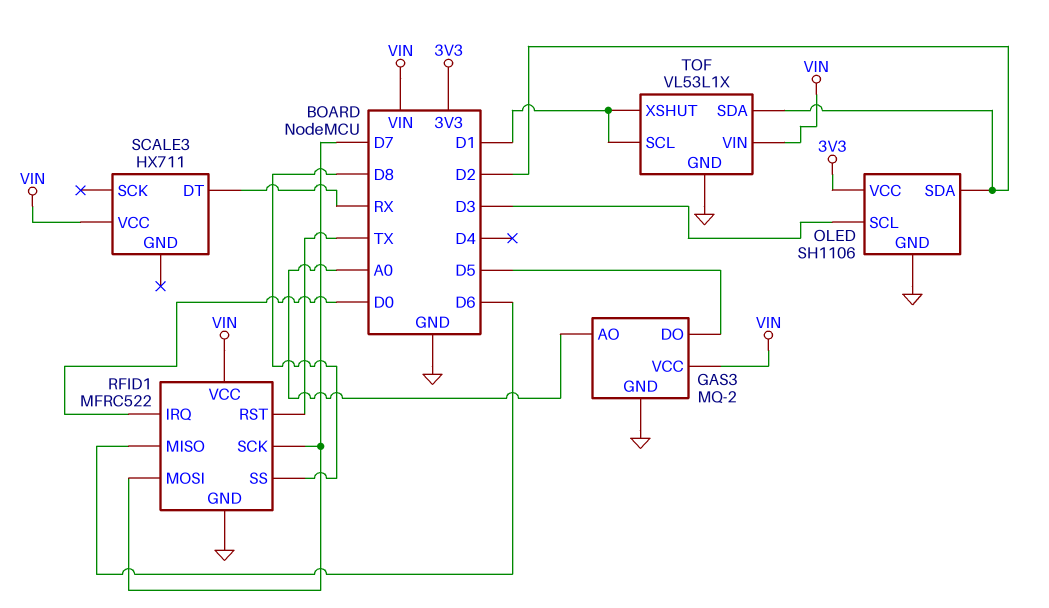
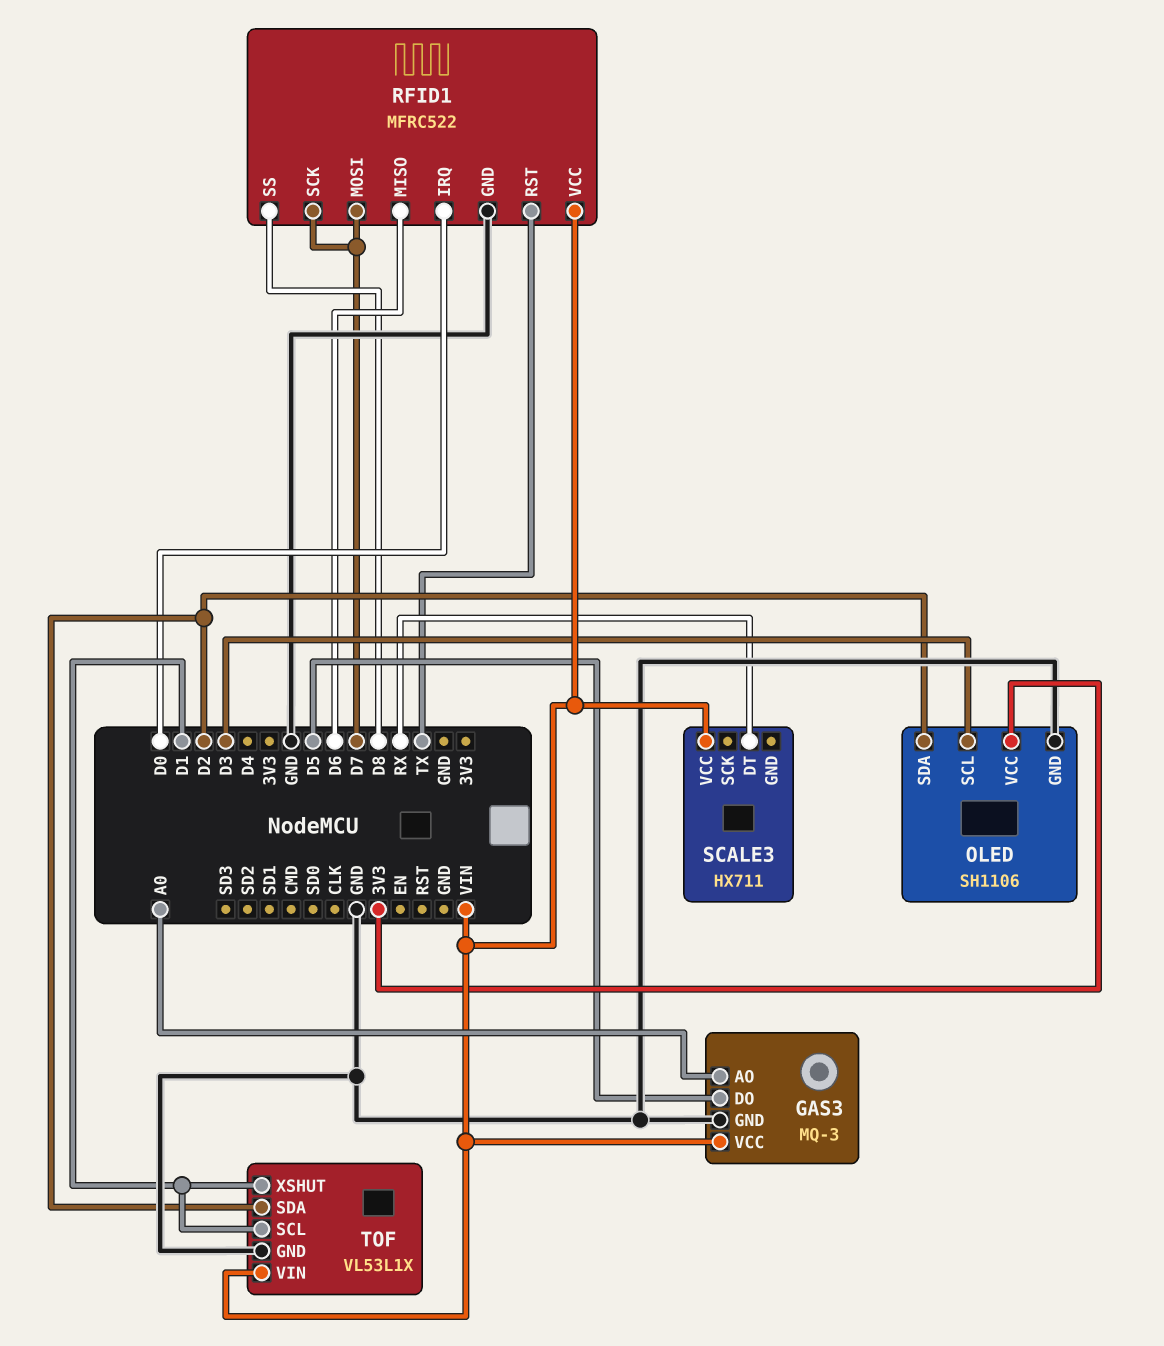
GAS3: MQ-2 -> MQ-3

